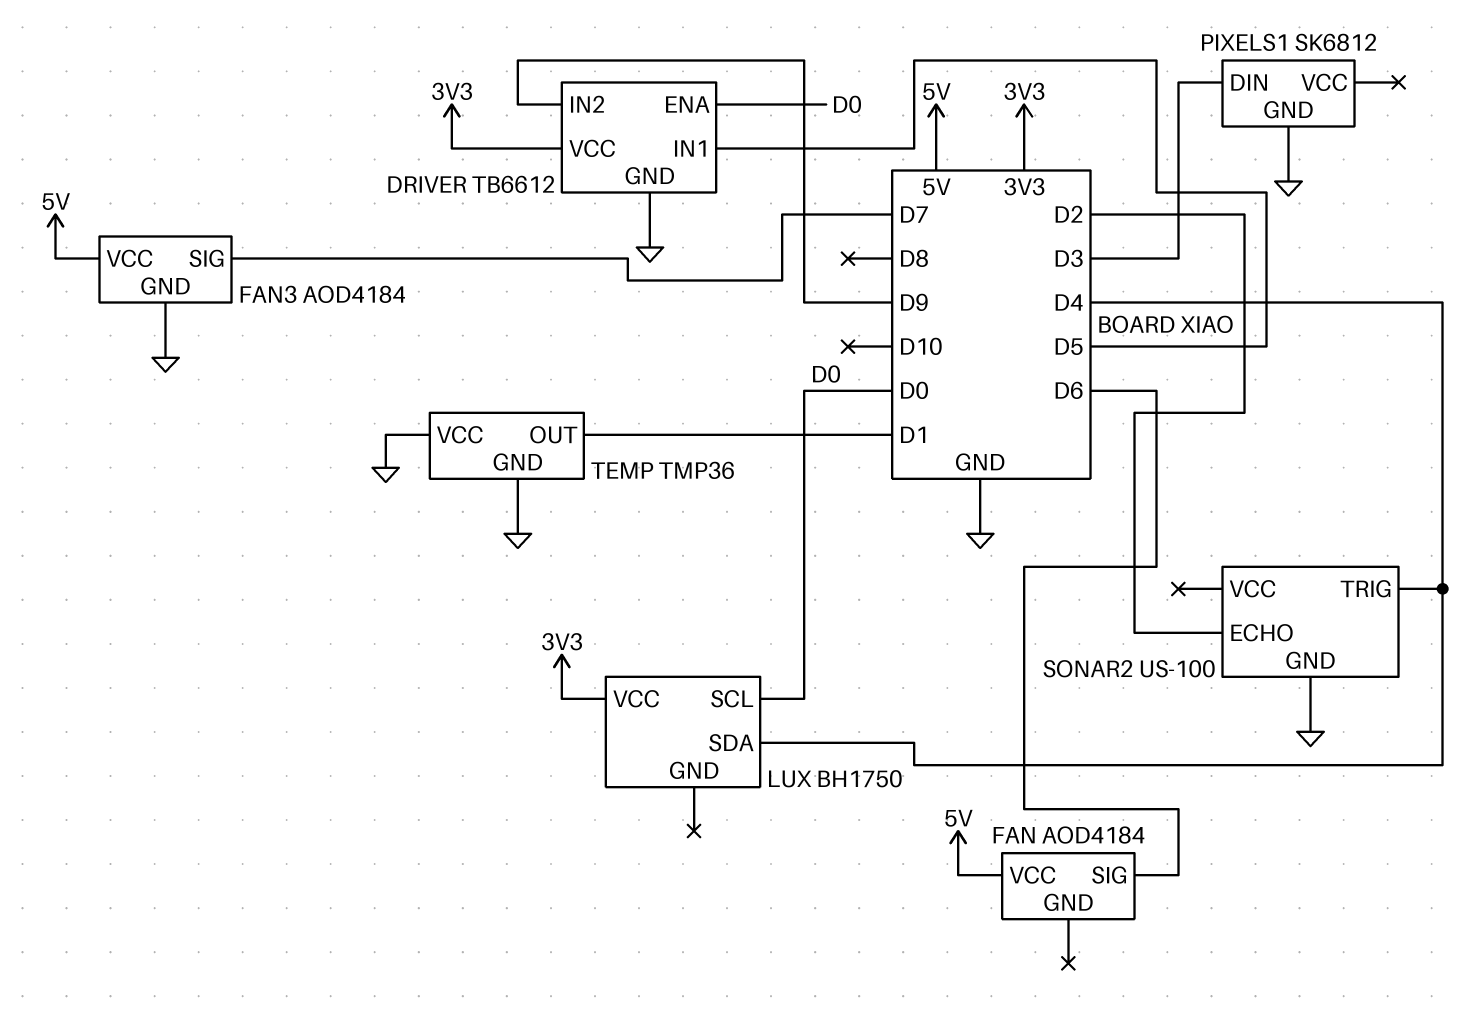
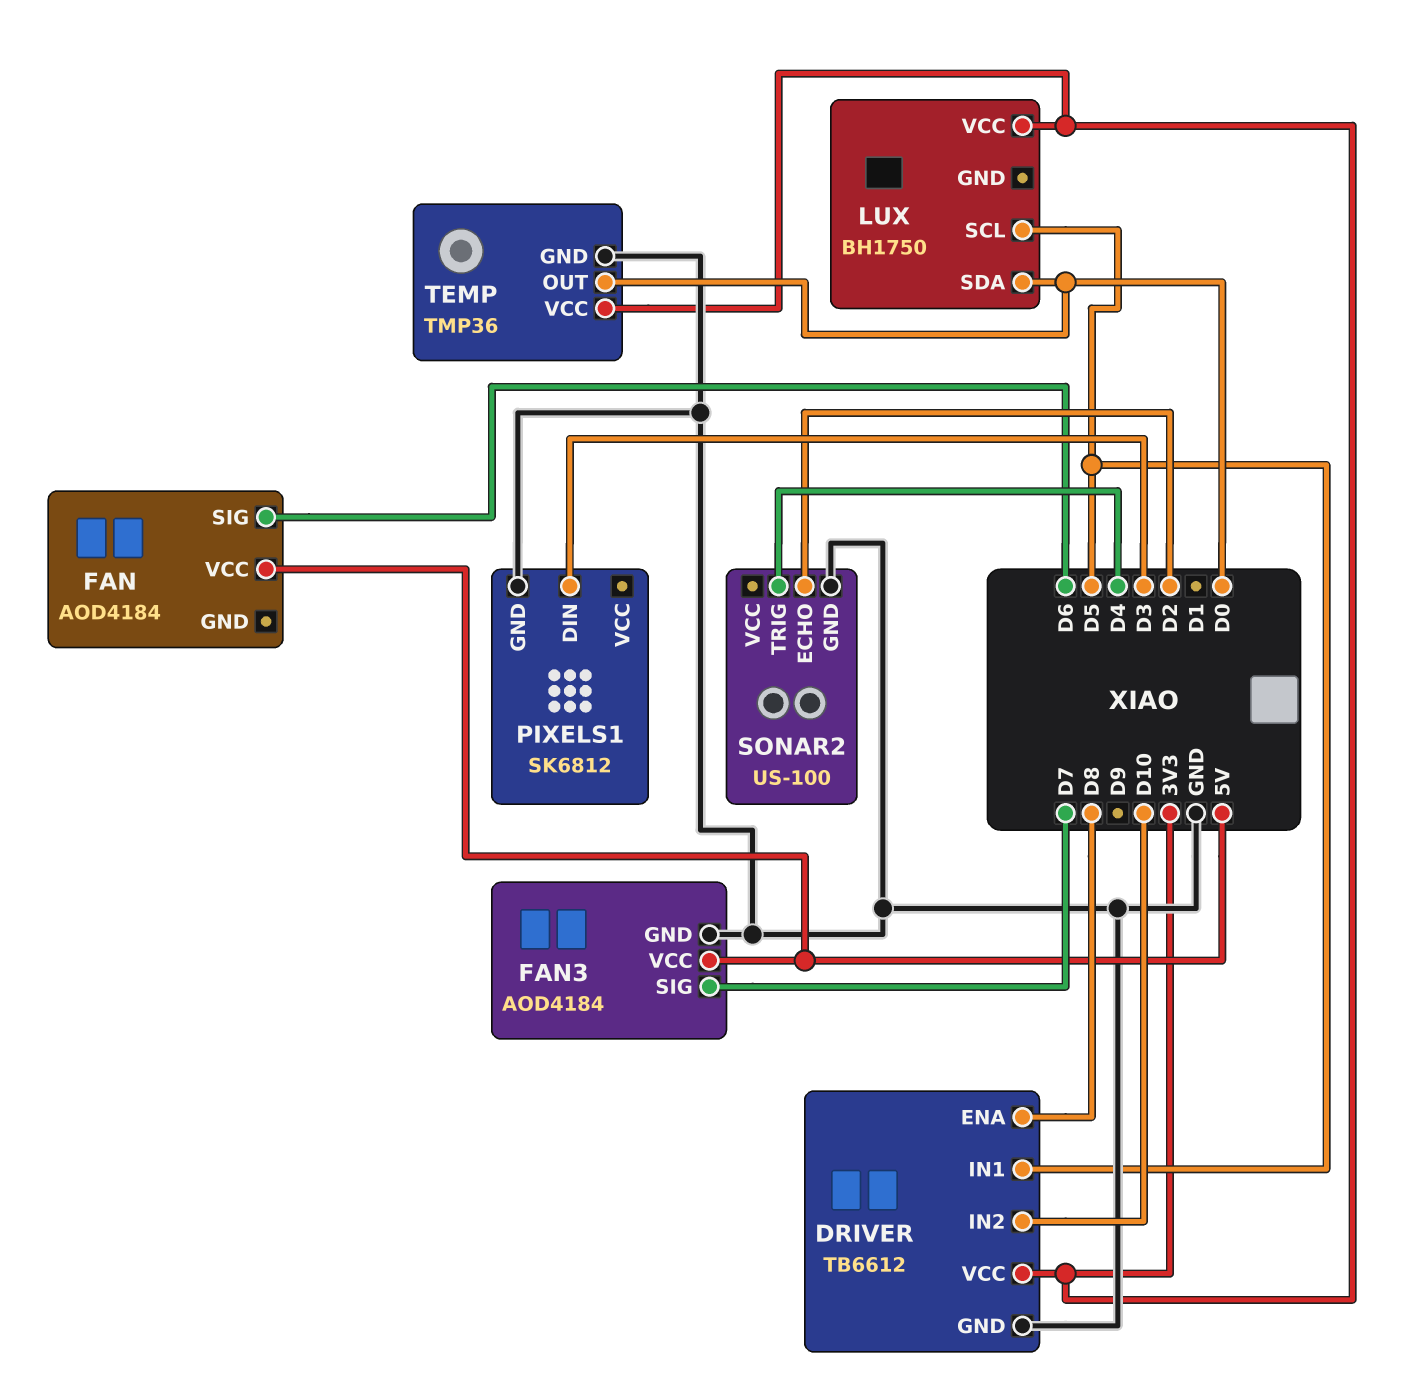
DRIVER pin ENA: D0 -> D8
DRIVER pin IN2: D9 -> D10
LUX pin SCL: D0 -> D5
LUX pin SDA: D4 -> D0
TEMP pin OUT: D1 -> D0
TEMP pin VCC: GND -> 3V3

